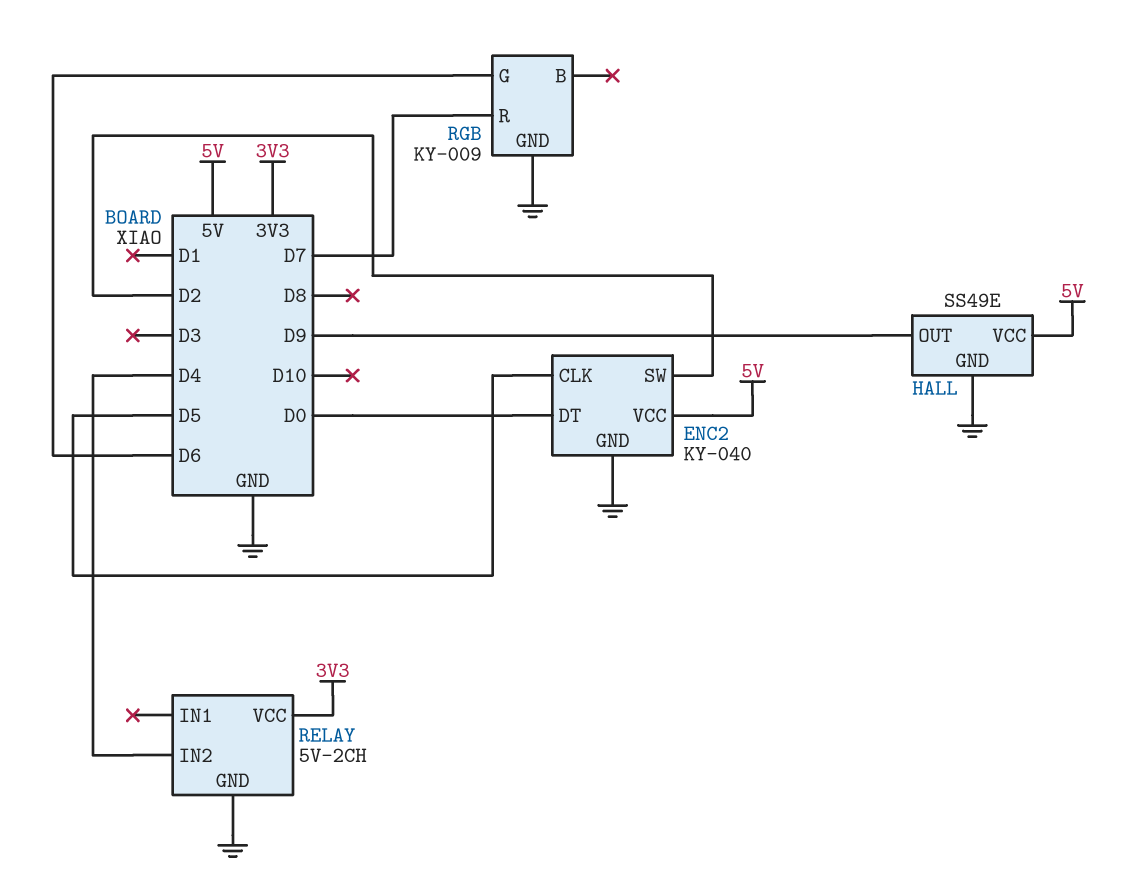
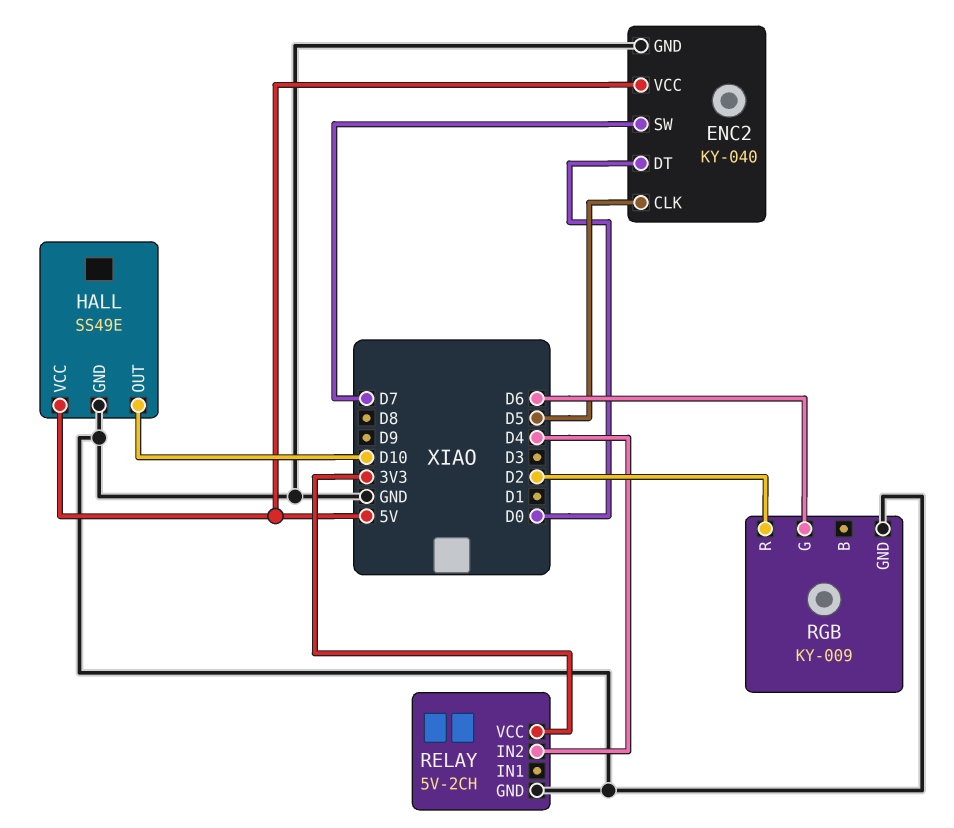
ENC2 pin SW: D2 -> D7
HALL pin OUT: D9 -> D10
RGB pin R: D7 -> D2

